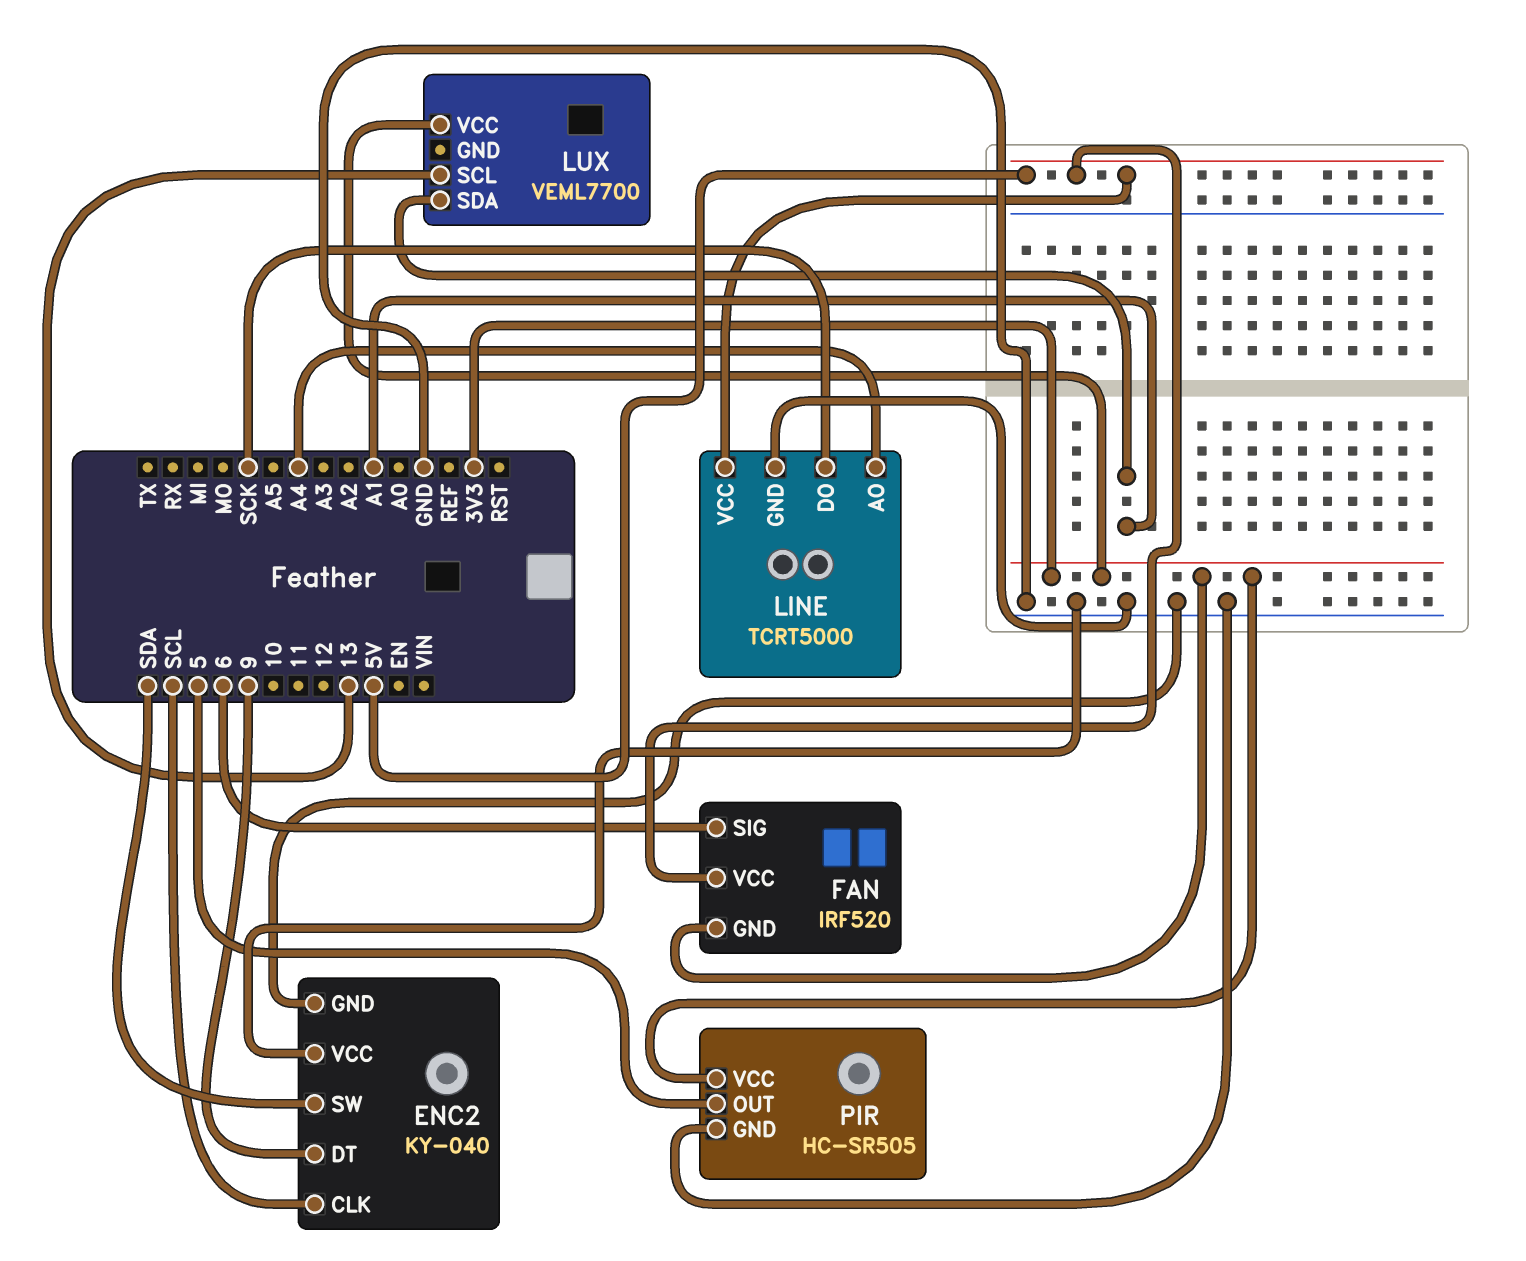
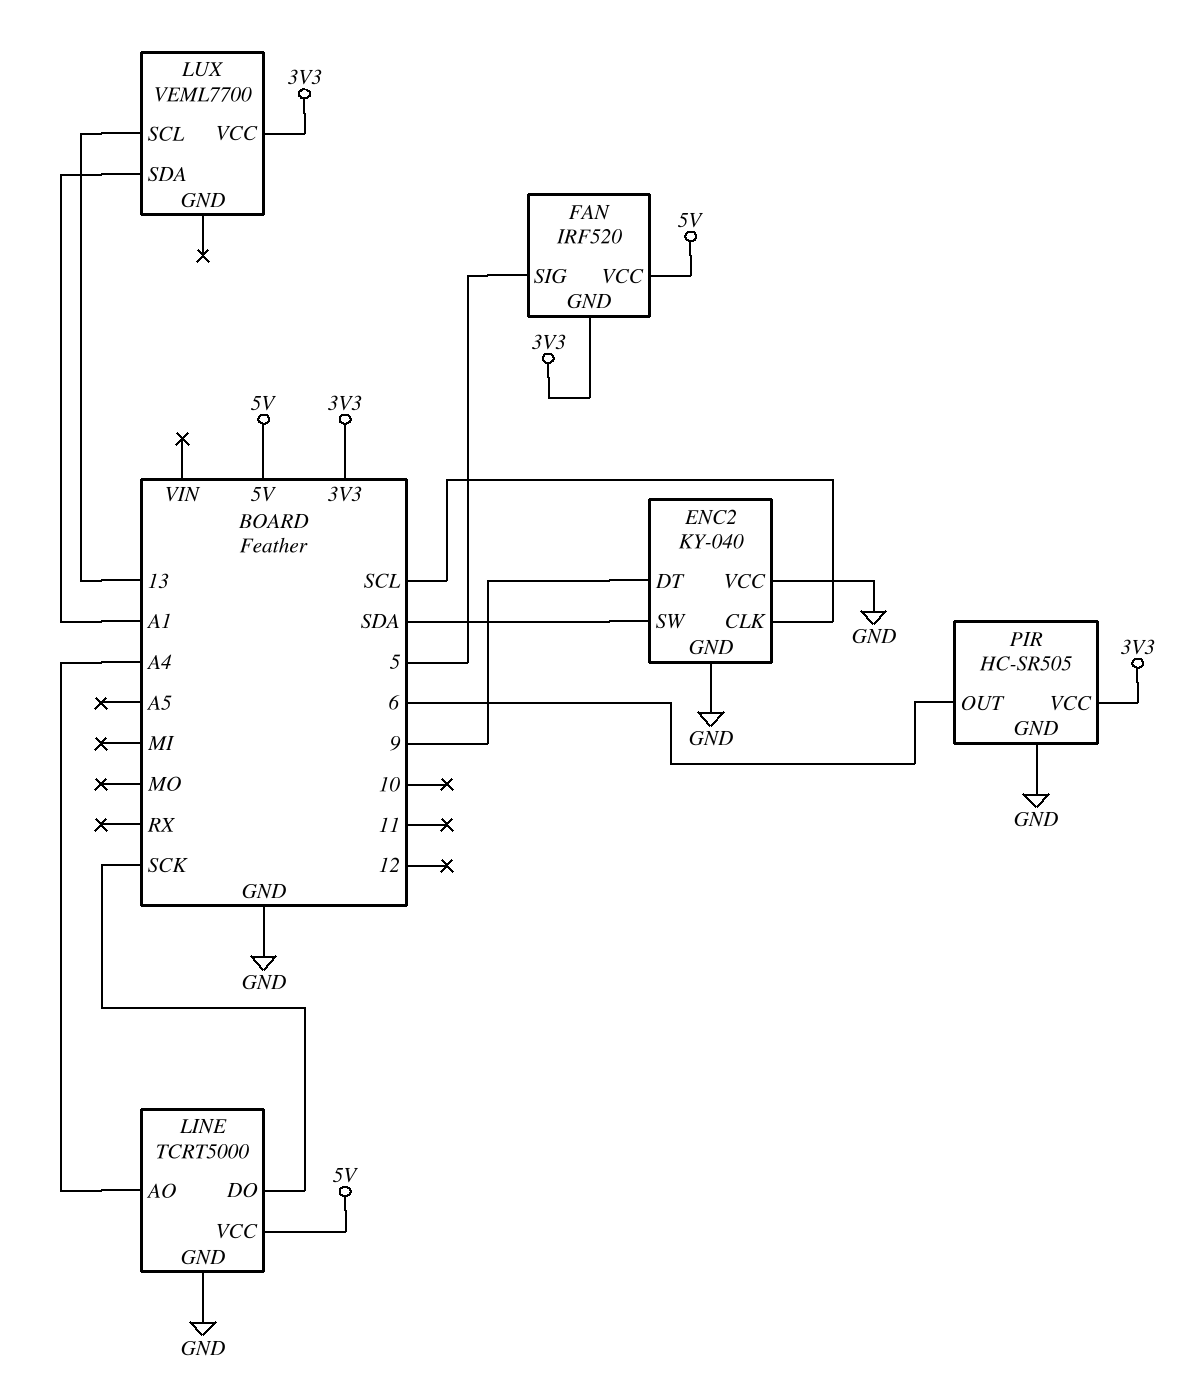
FAN pin SIG: 6 -> 5
PIR pin OUT: 5 -> 6

